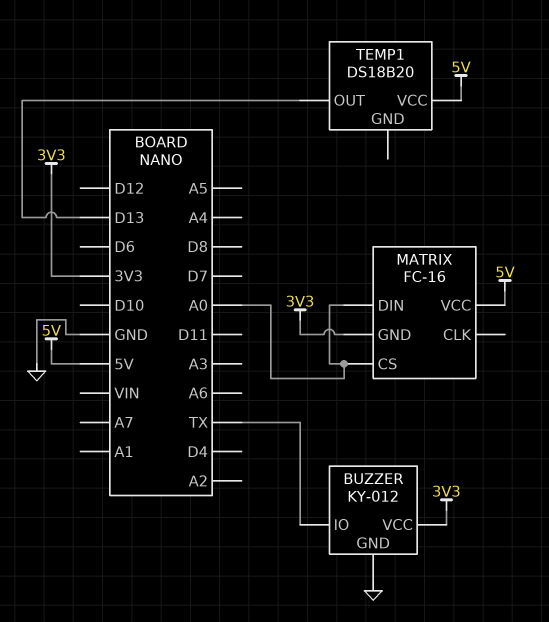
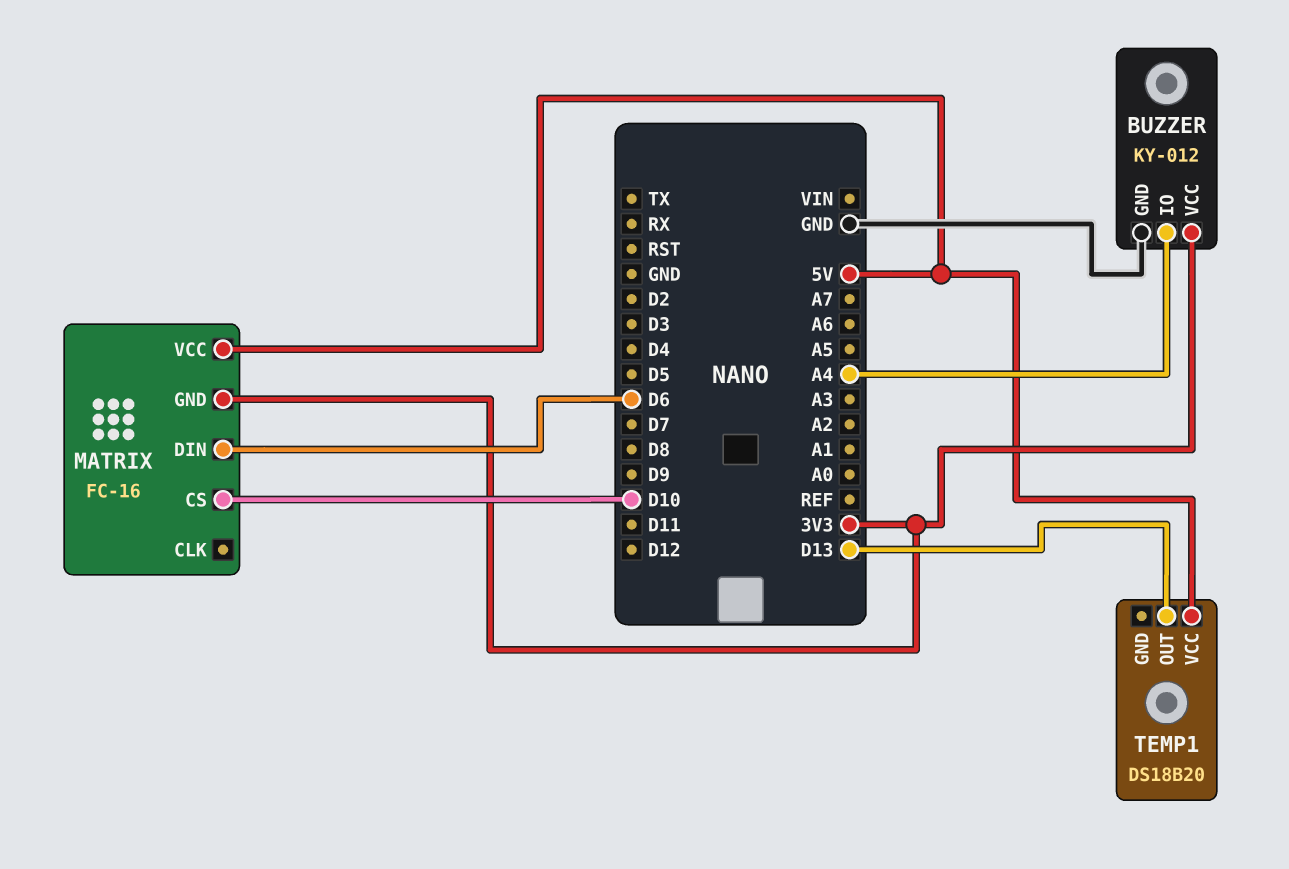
BUZZER pin IO: TX -> A4
MATRIX pin CS: A0 -> D10
MATRIX pin DIN: A0 -> D6

